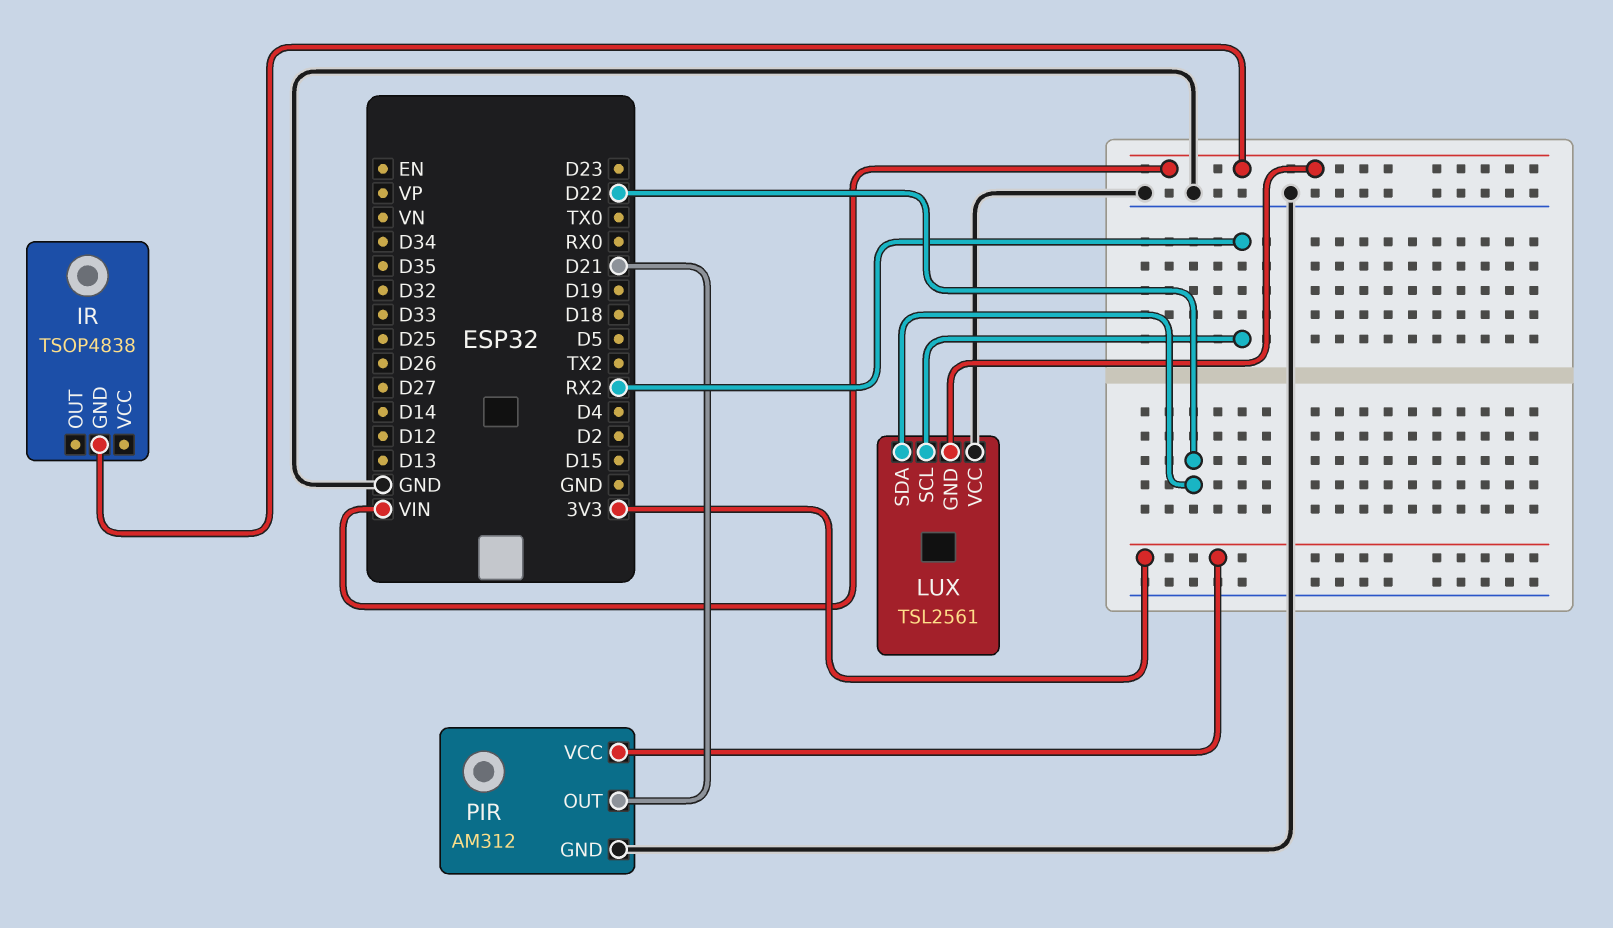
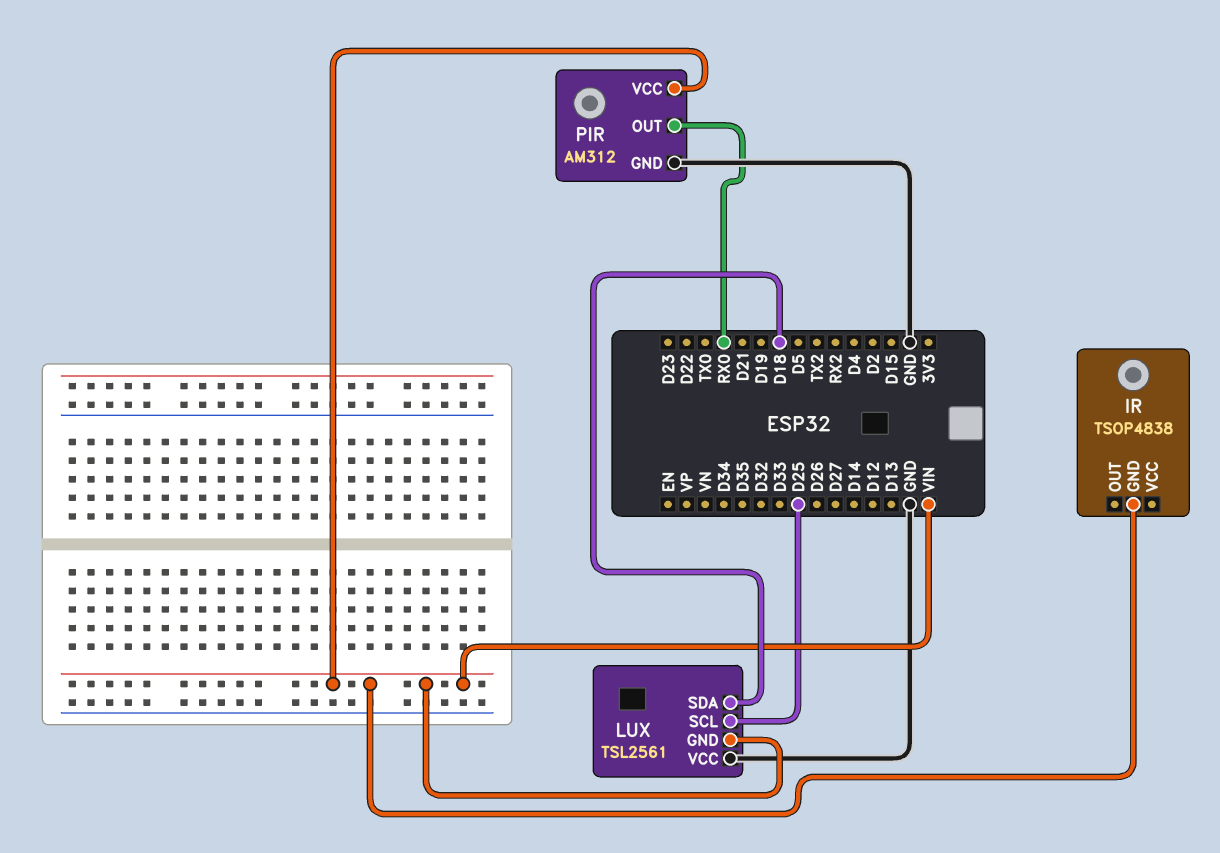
LUX pin SCL: RX2 -> D25
LUX pin SDA: D22 -> D18
PIR pin OUT: D21 -> RX0
PIR pin VCC: 3V3 -> VIN

